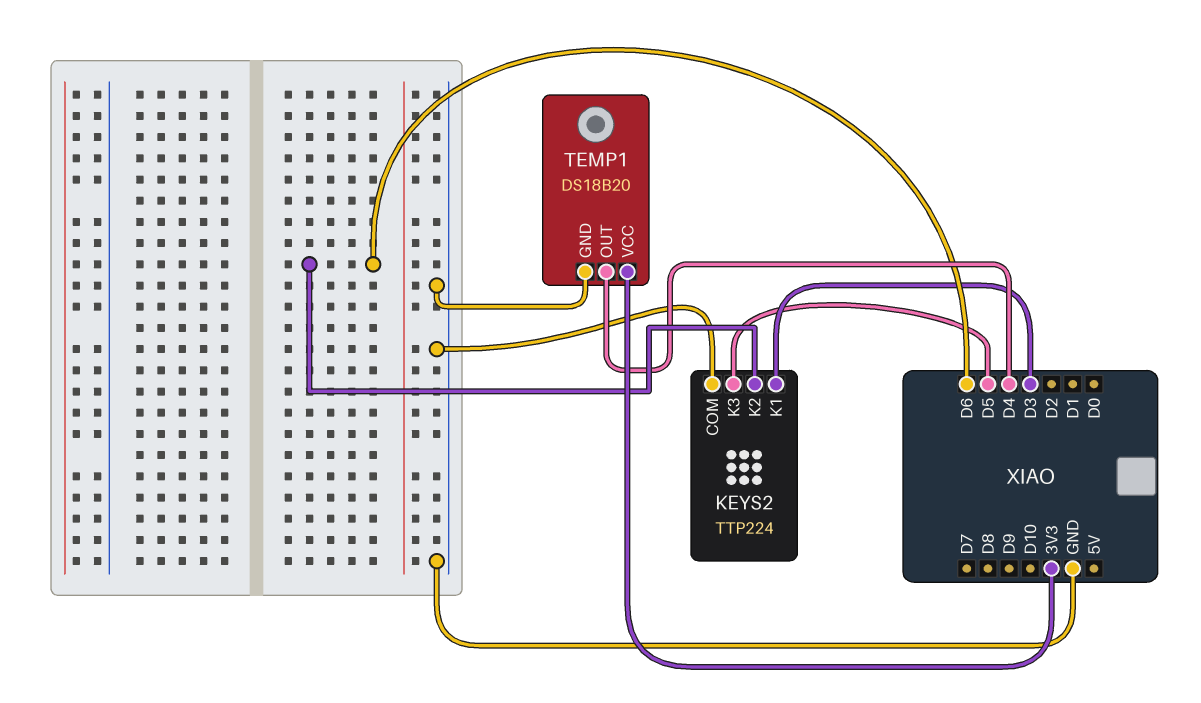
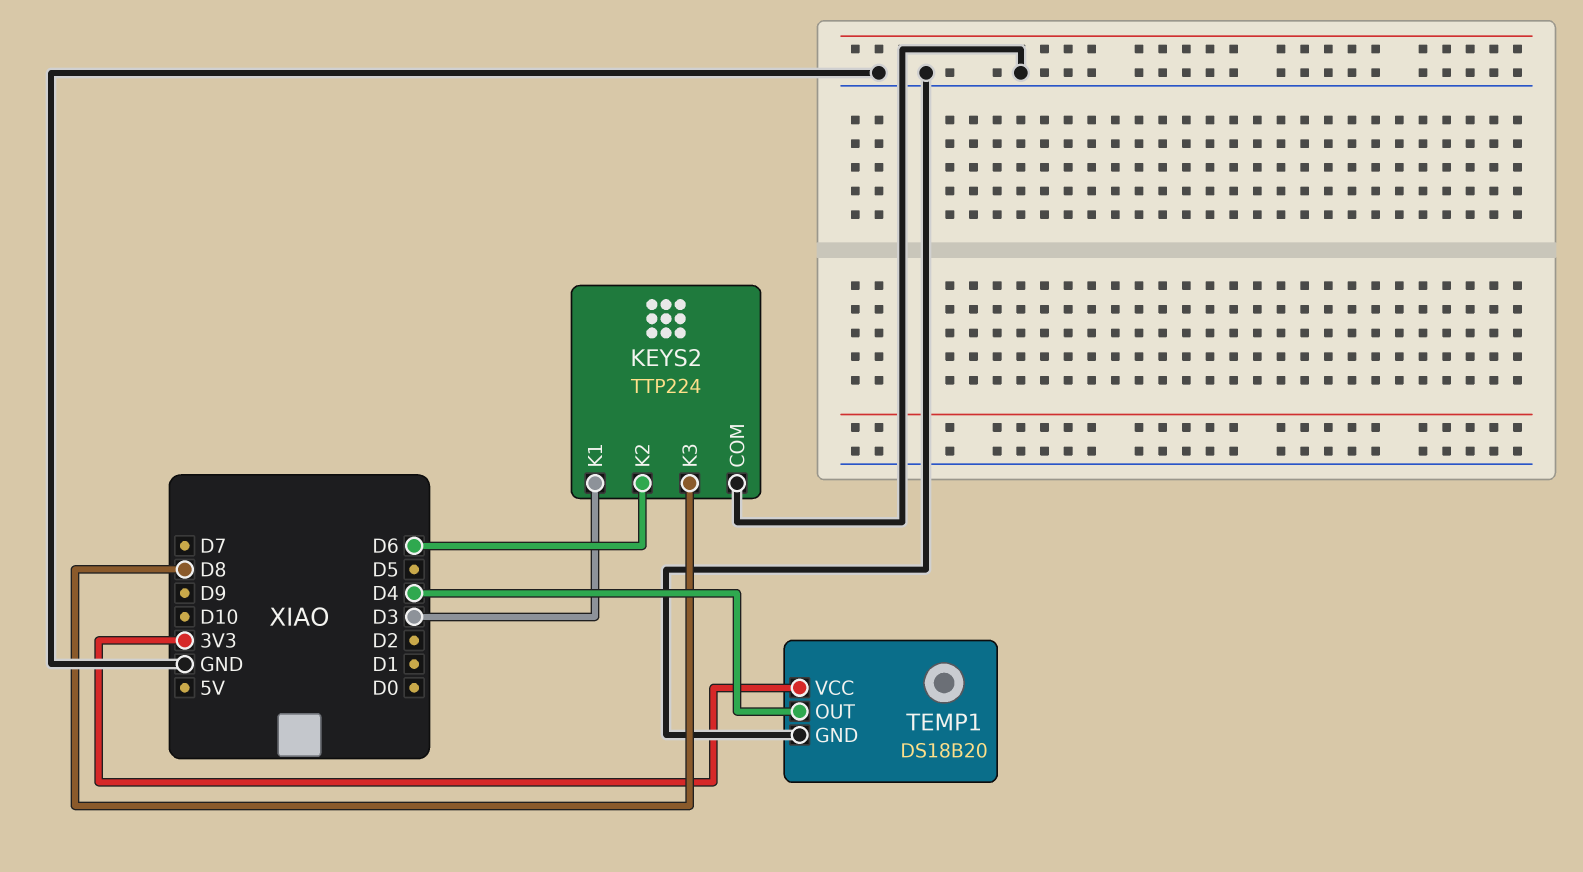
KEYS2 pin K3: D5 -> D8

